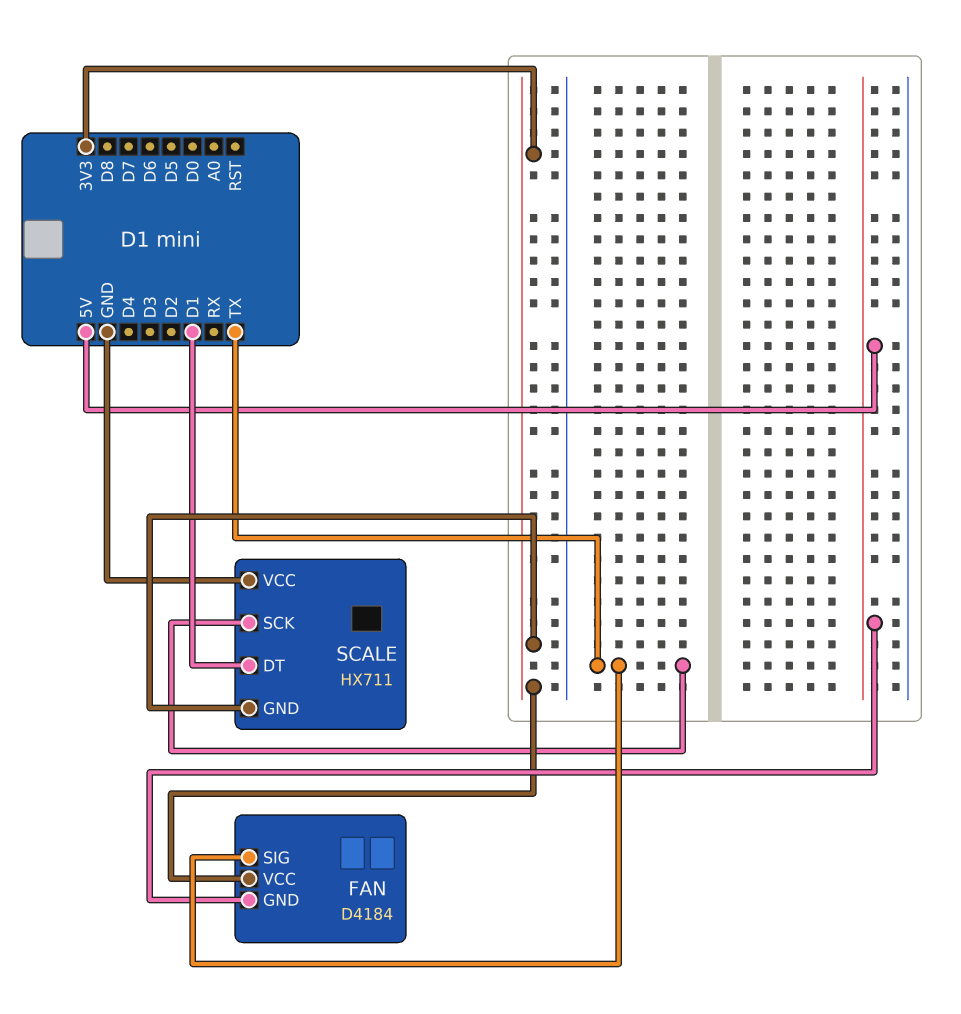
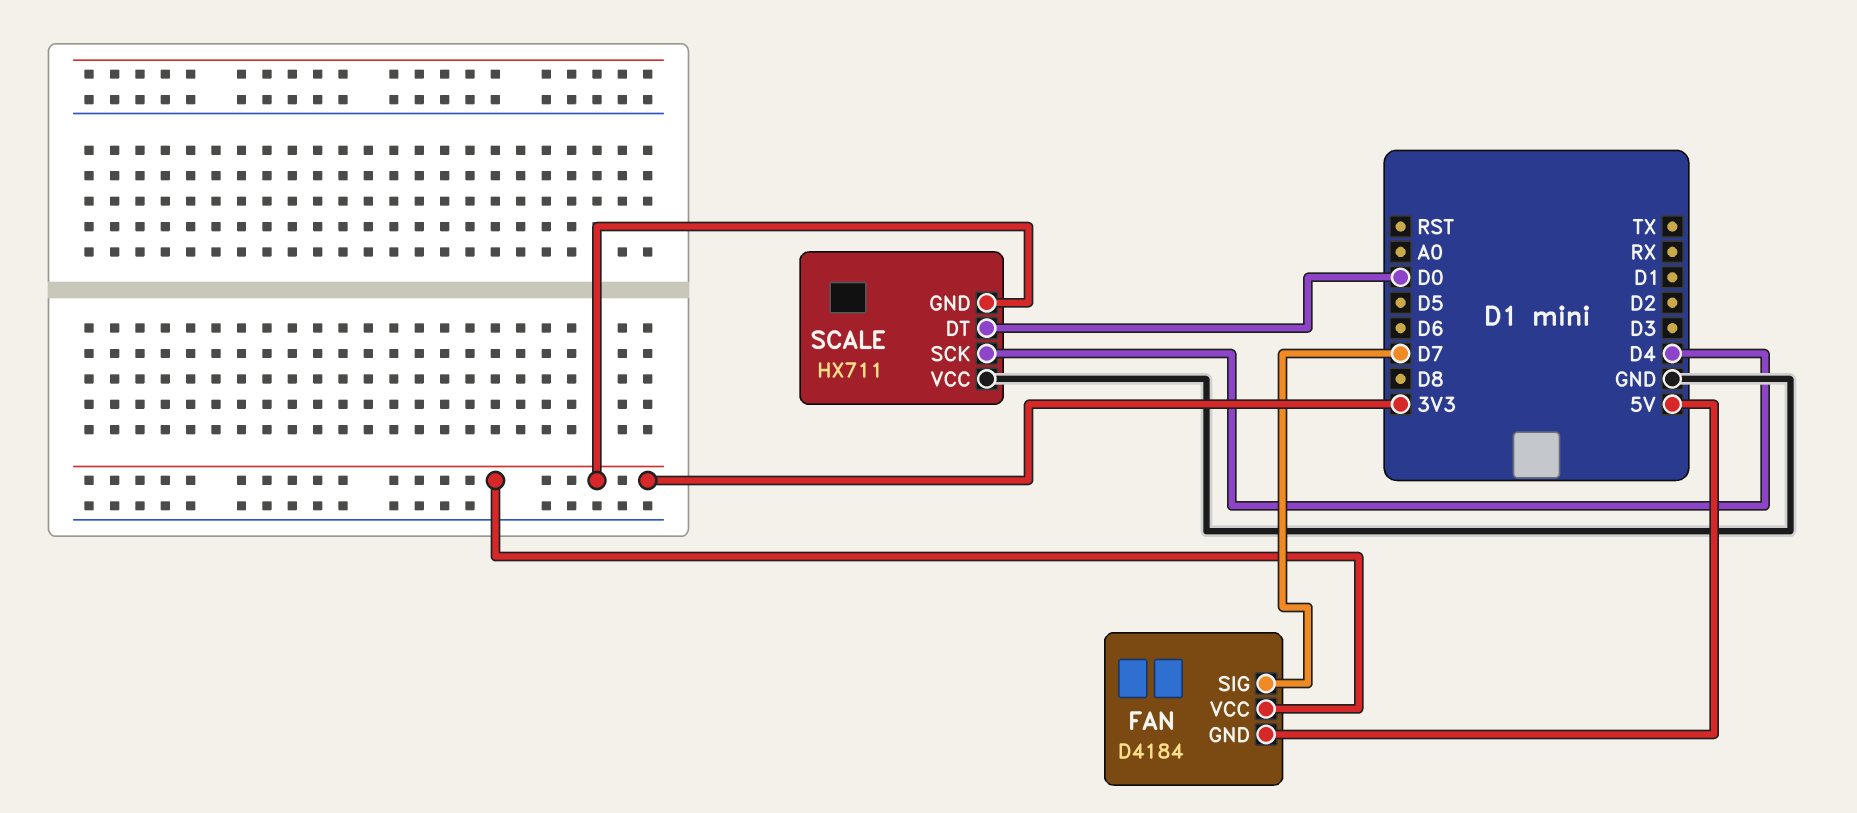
FAN pin SIG: TX -> D7
SCALE pin DT: D1 -> D0
SCALE pin SCK: TX -> D4

